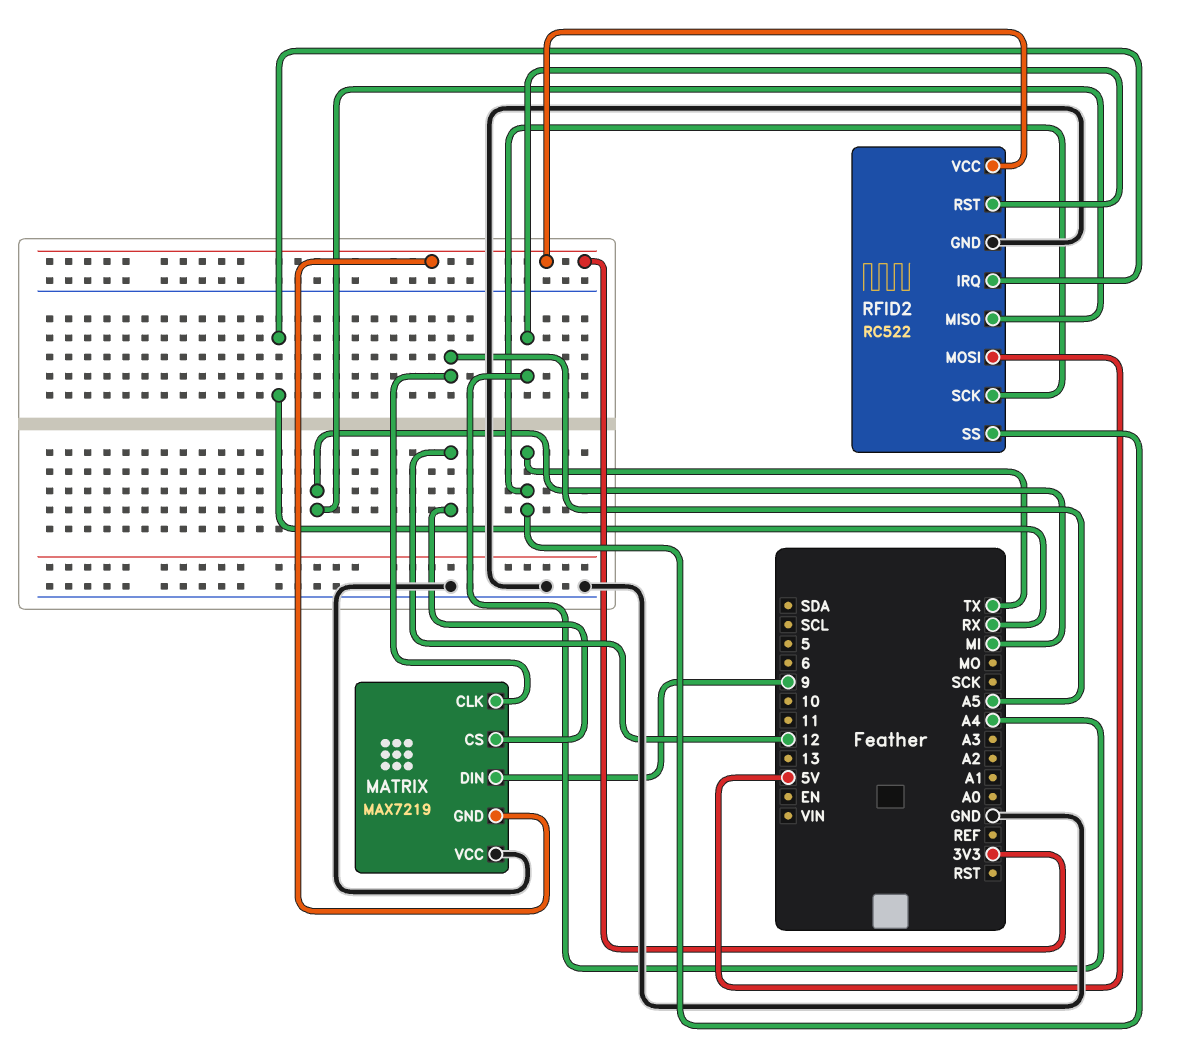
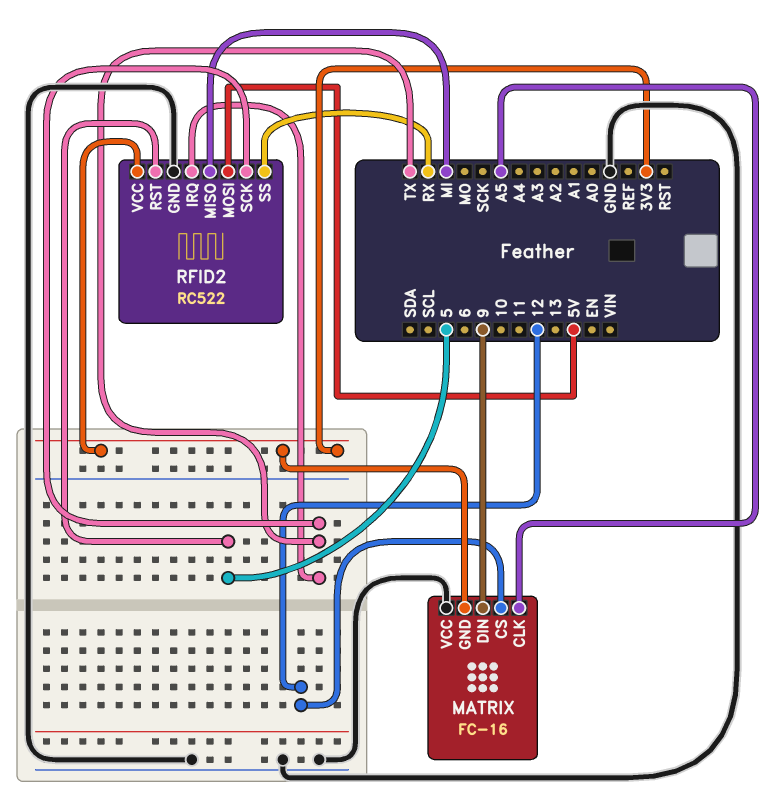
MATRIX: MAX7219 -> FC-16
RFID2 pin IRQ: RX -> TX
RFID2 pin RST: A4 -> 5
RFID2 pin SS: TX -> RX

